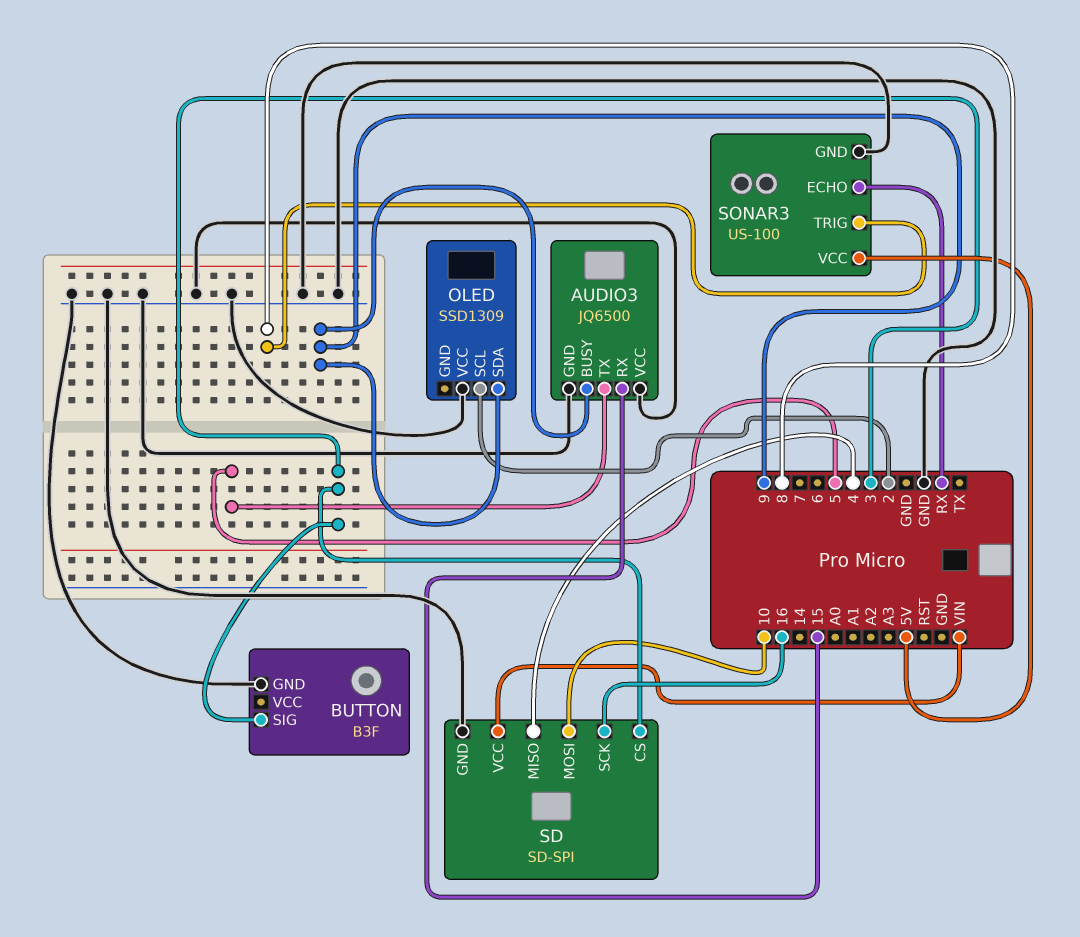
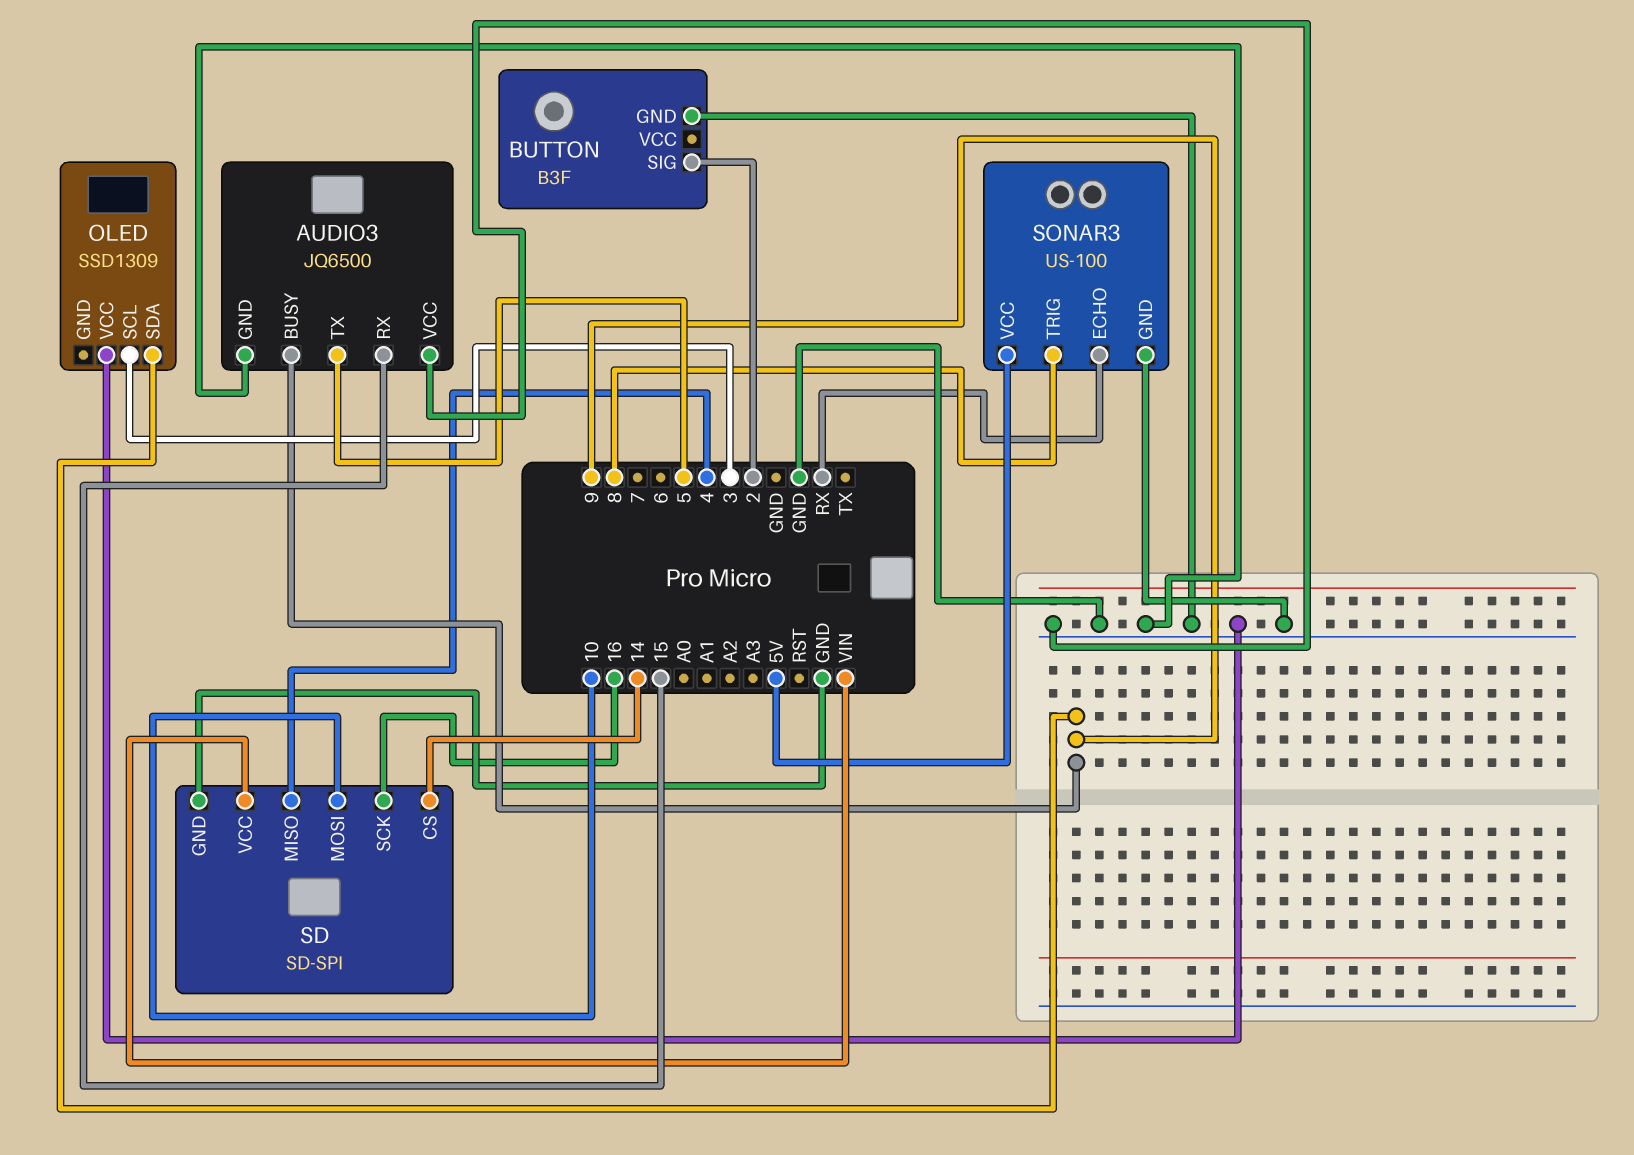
BUTTON pin SIG: 3 -> 2
OLED pin SCL: 2 -> 3
SD pin CS: 3 -> 14

